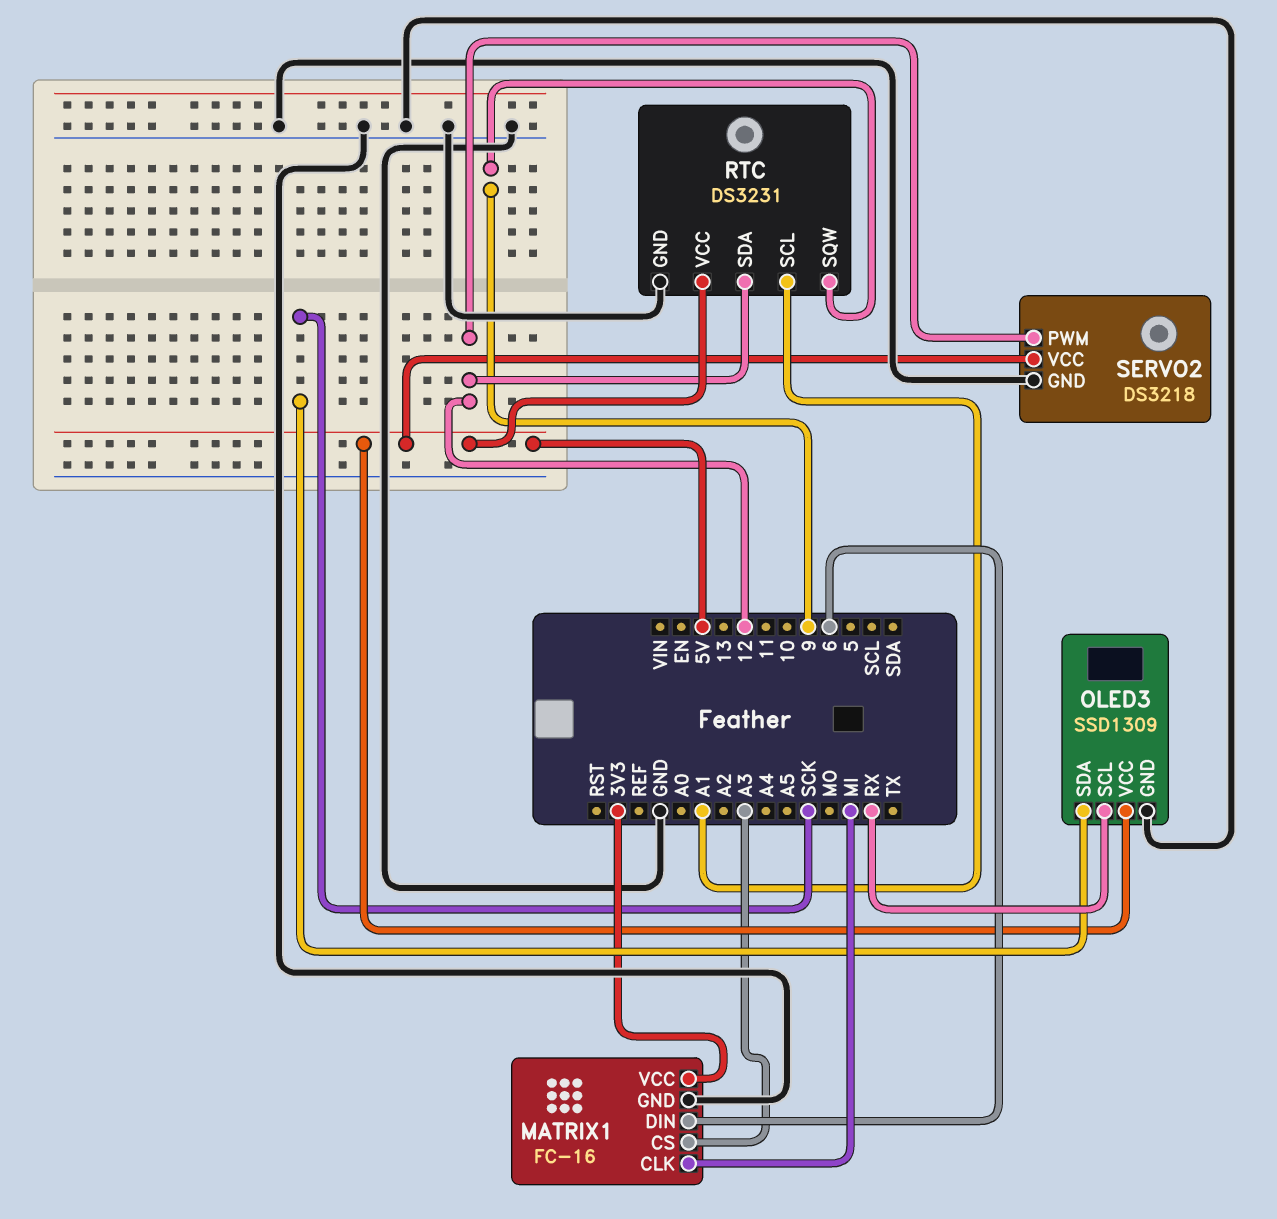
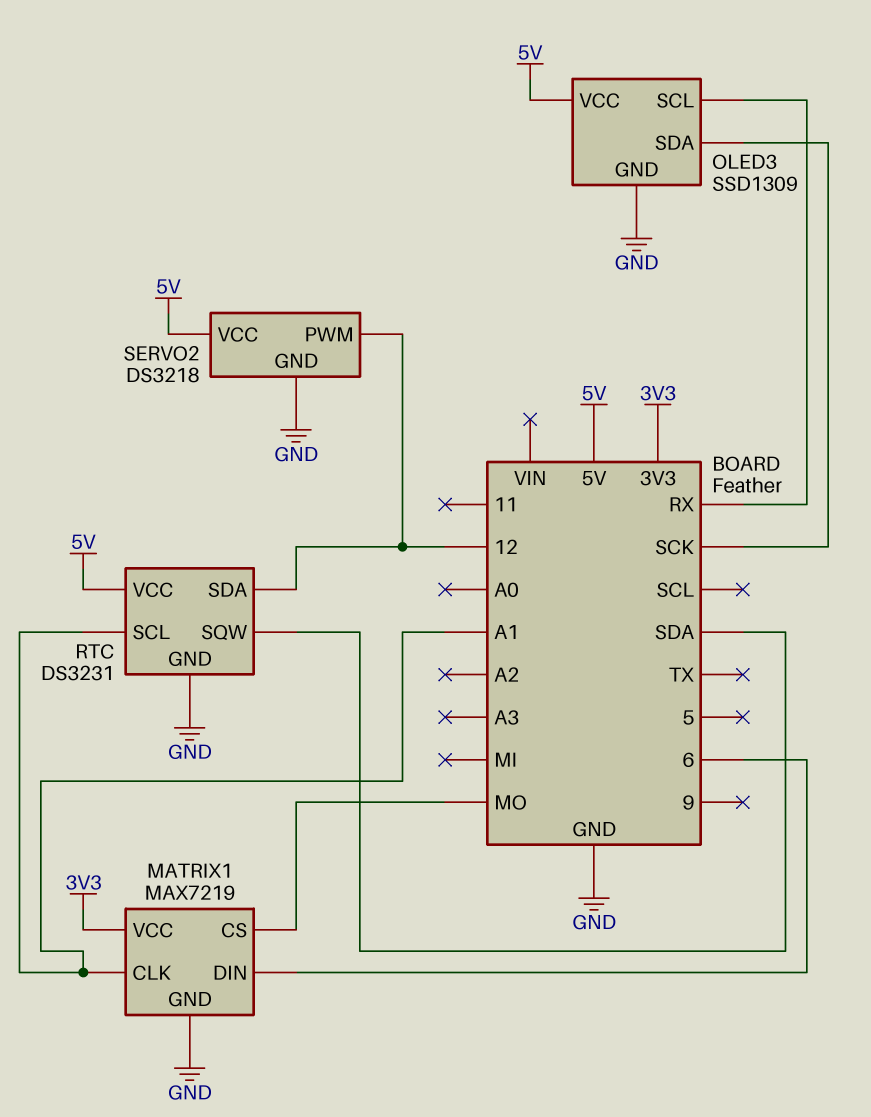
MATRIX1: FC-16 -> MAX7219
MATRIX1 pin CLK: MI -> A1
MATRIX1 pin CS: A3 -> MO
RTC pin SQW: 9 -> SDA

